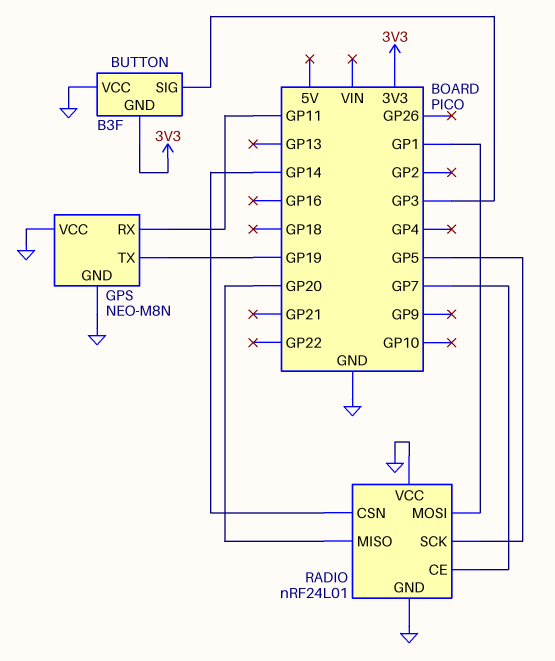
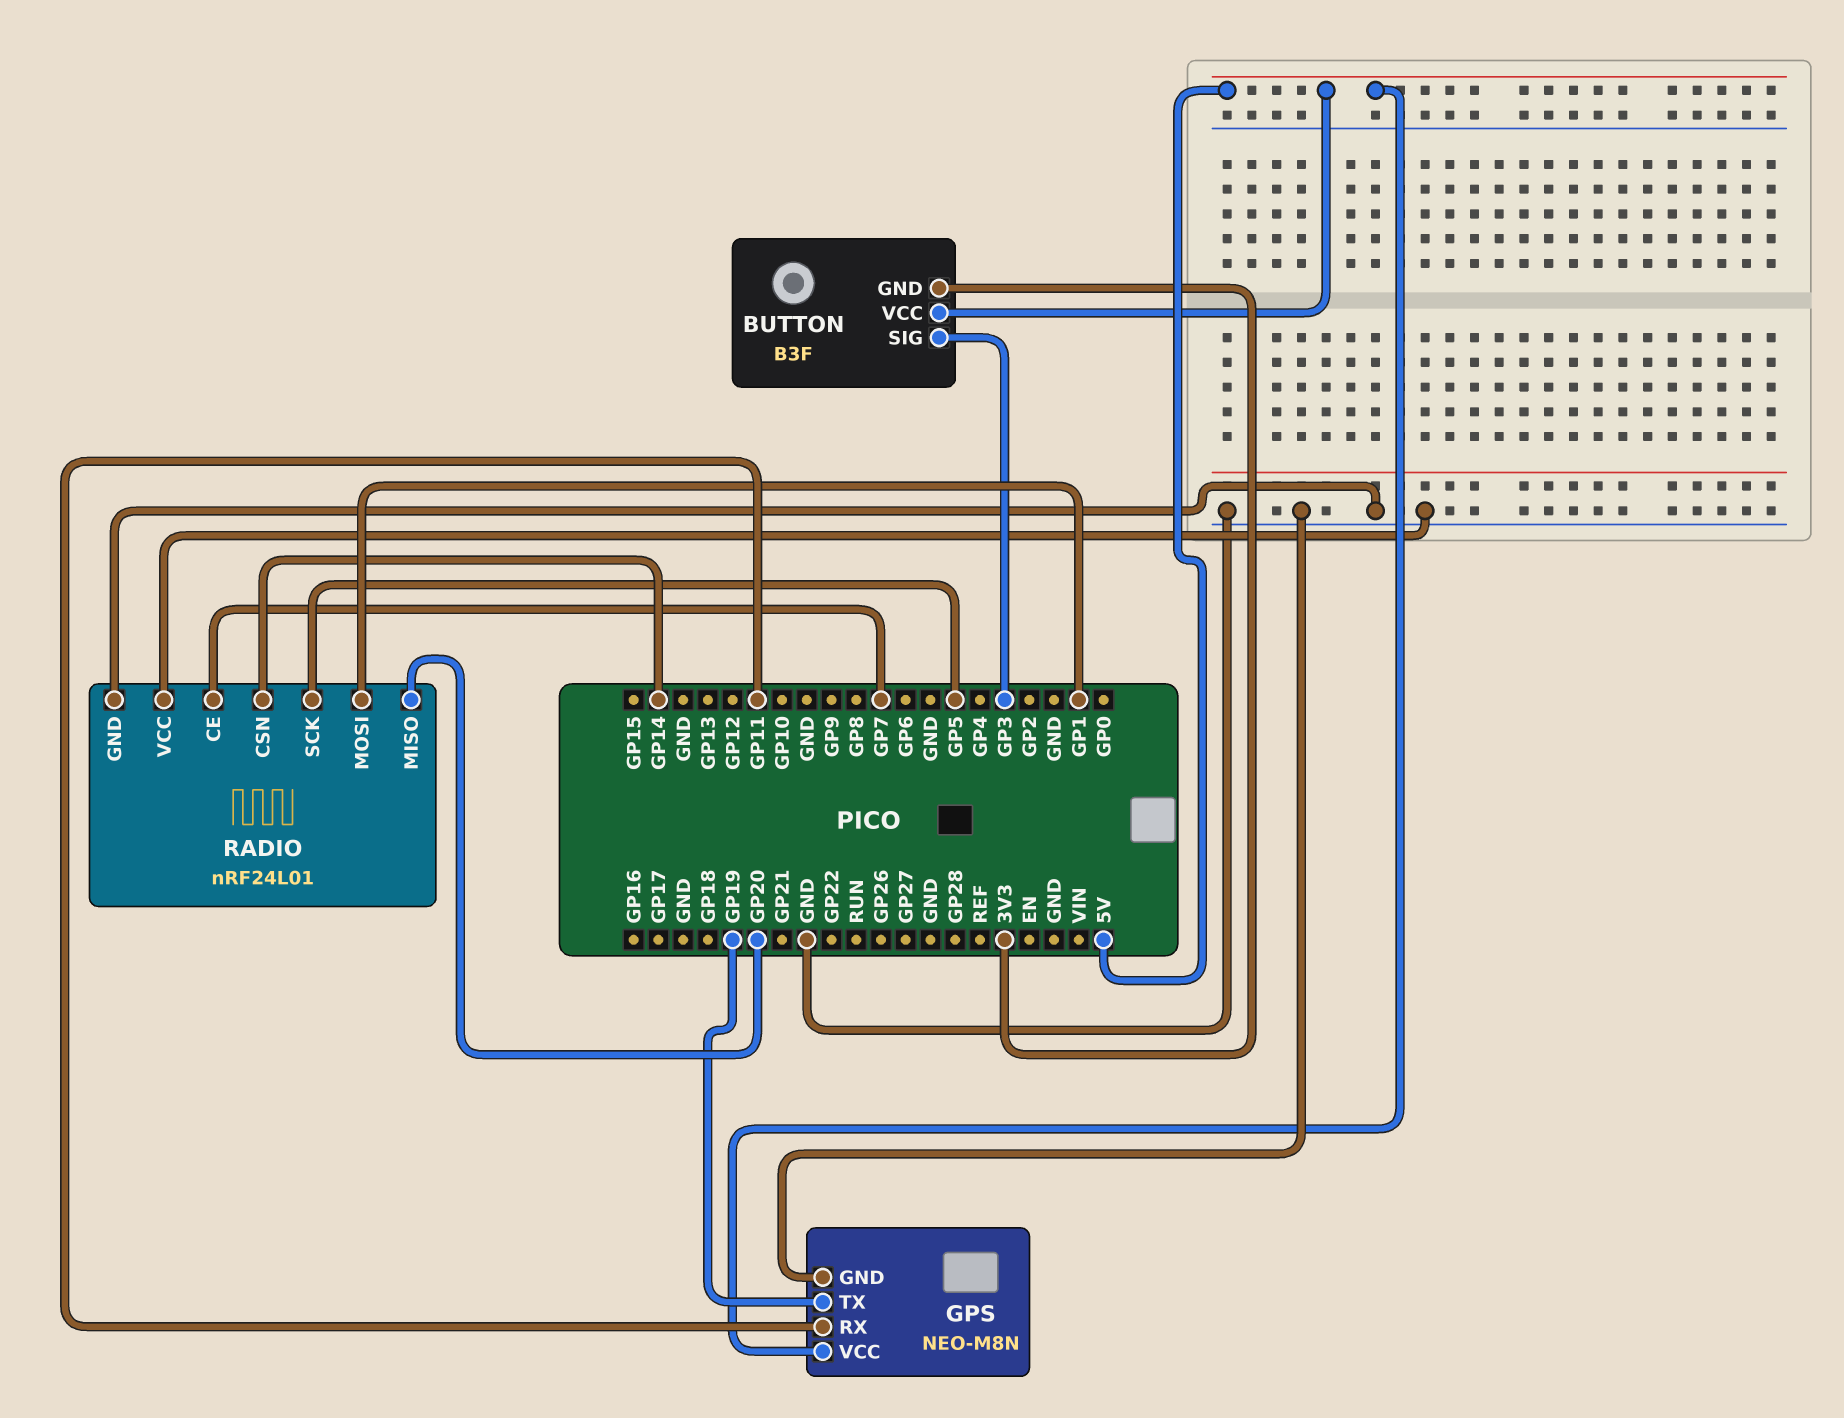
BUTTON pin VCC: GND -> 5V
GPS pin VCC: GND -> 5V

